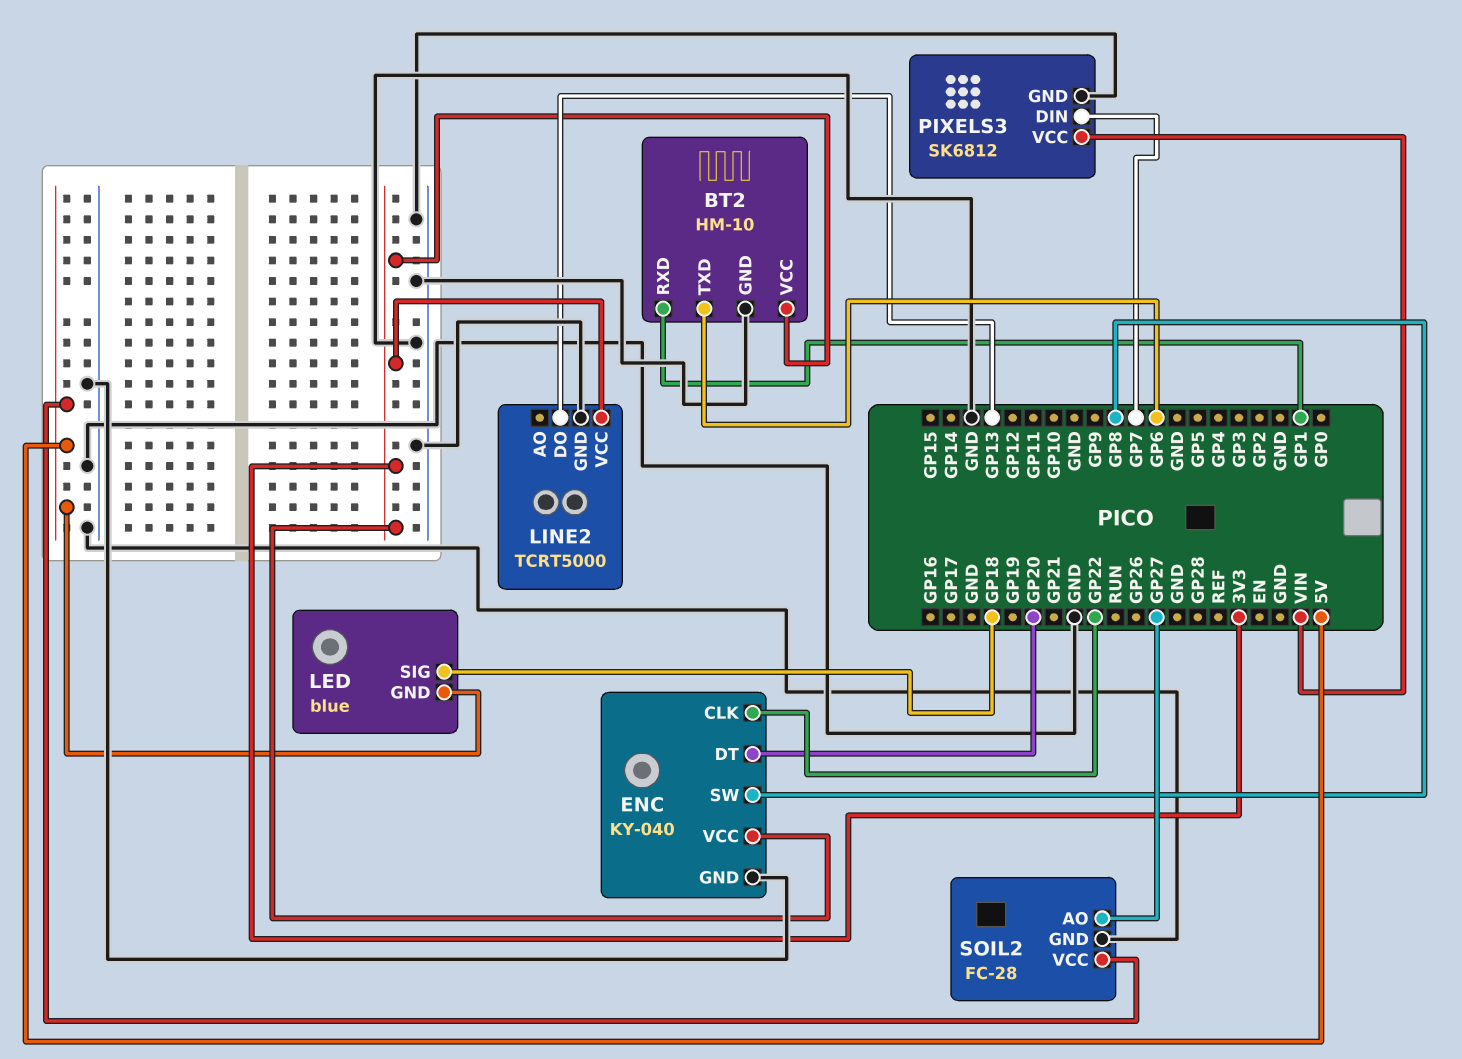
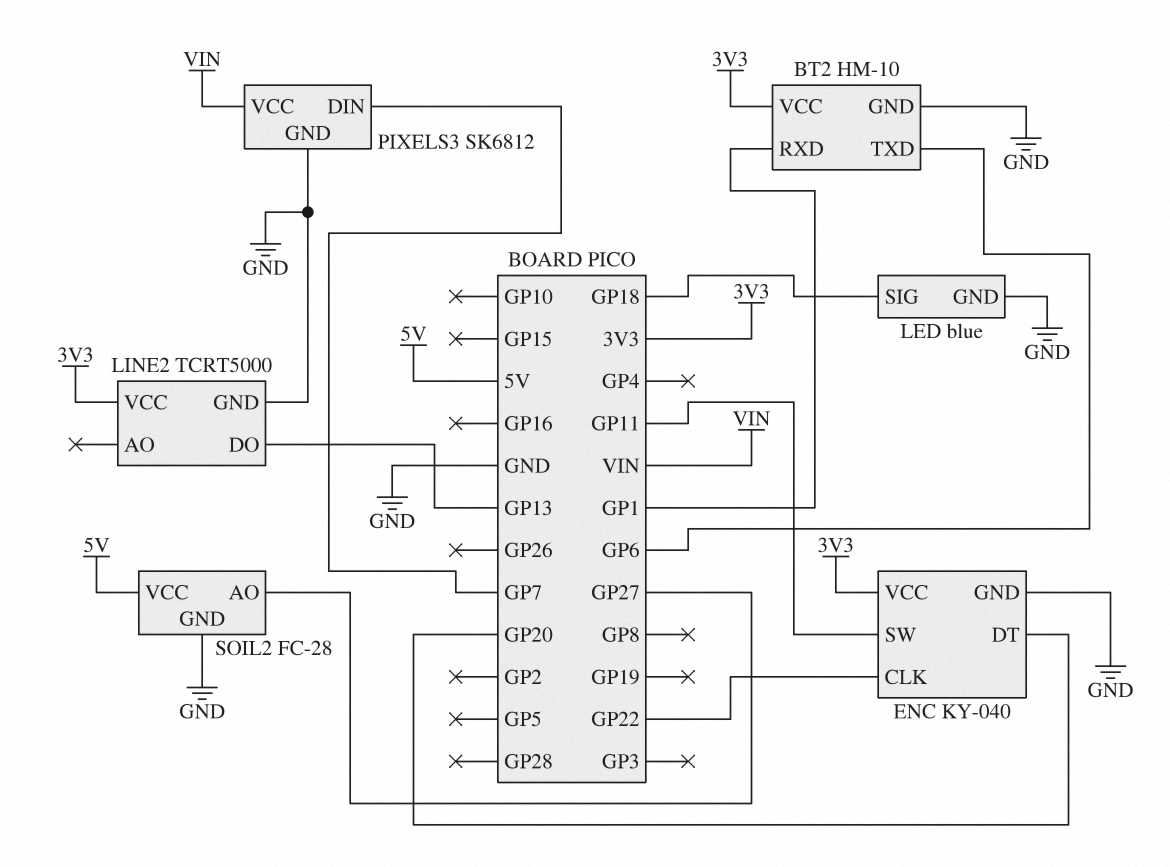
ENC pin SW: GP8 -> GP11
LED pin GND: 5V -> GND

